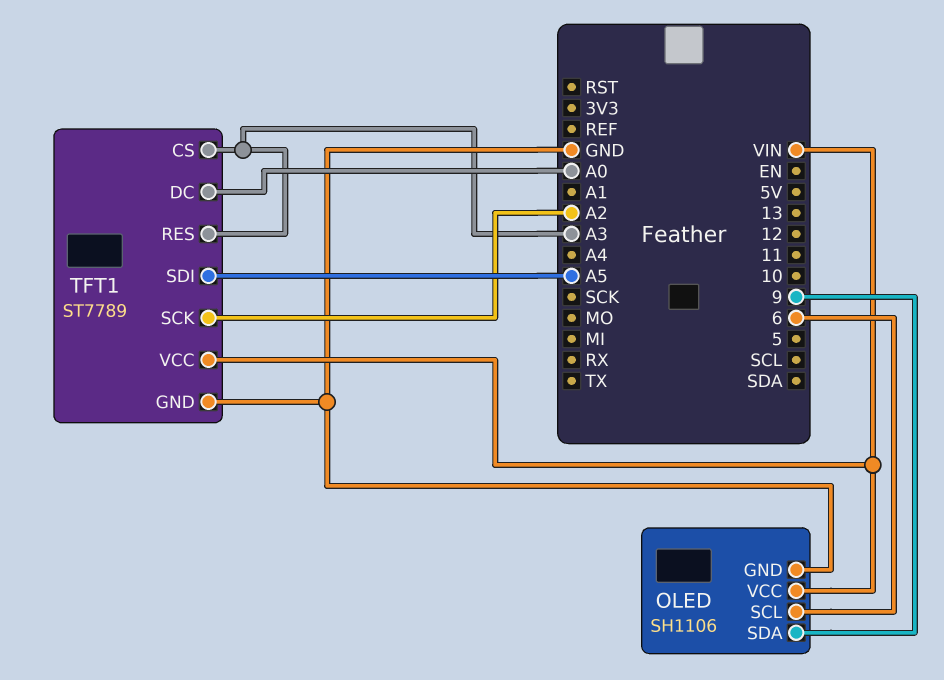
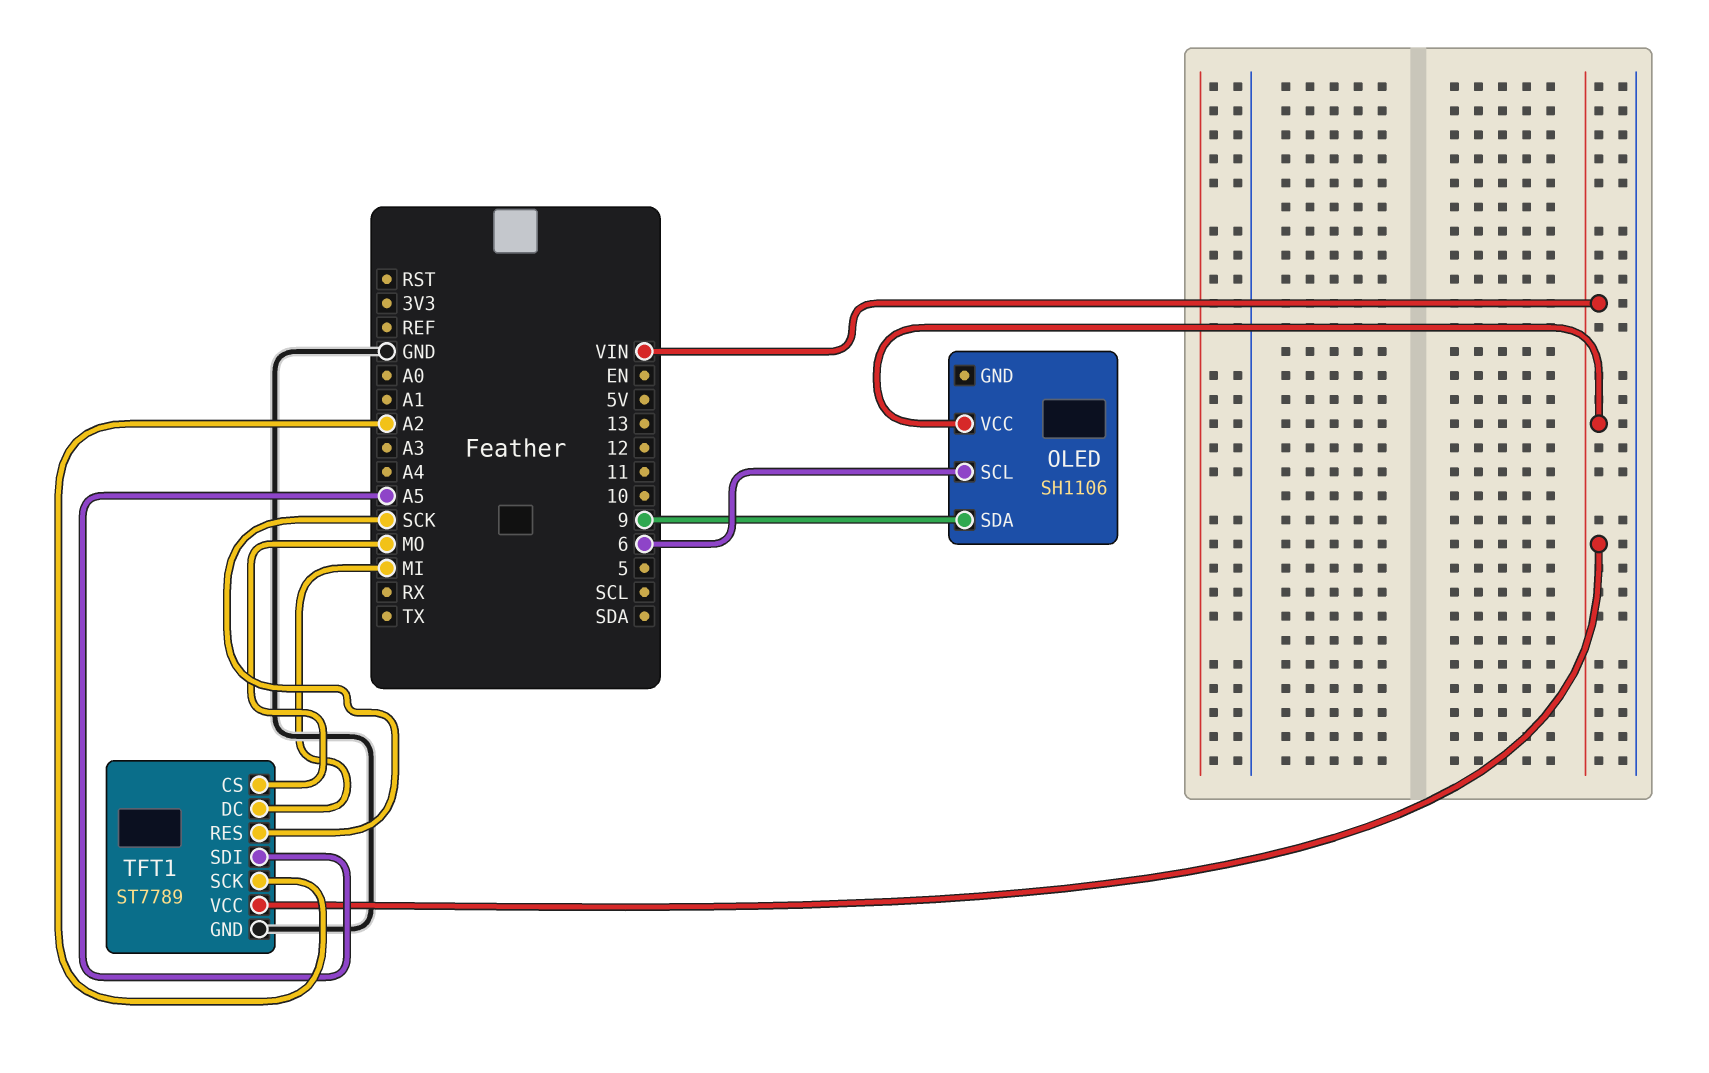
OLED pin GND: GND -> none
TFT1 pin CS: A3 -> MO
TFT1 pin DC: A0 -> MI
TFT1 pin RES: A3 -> SCK

